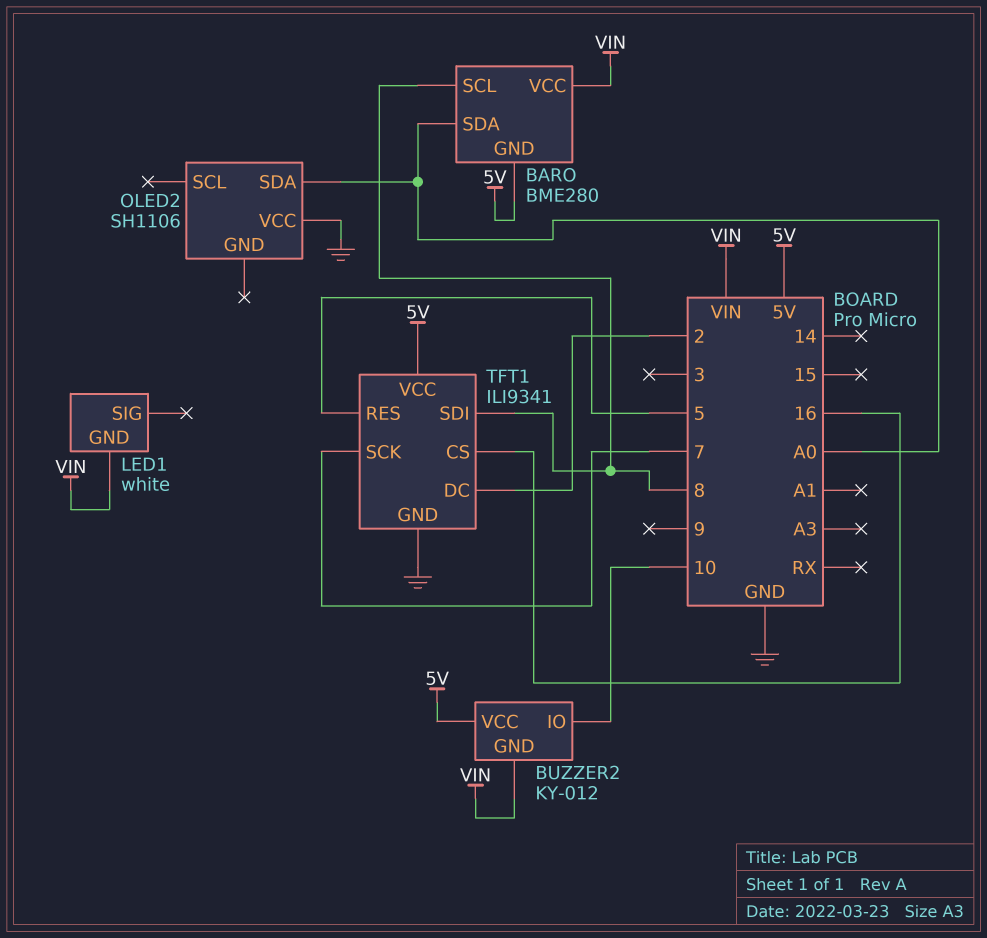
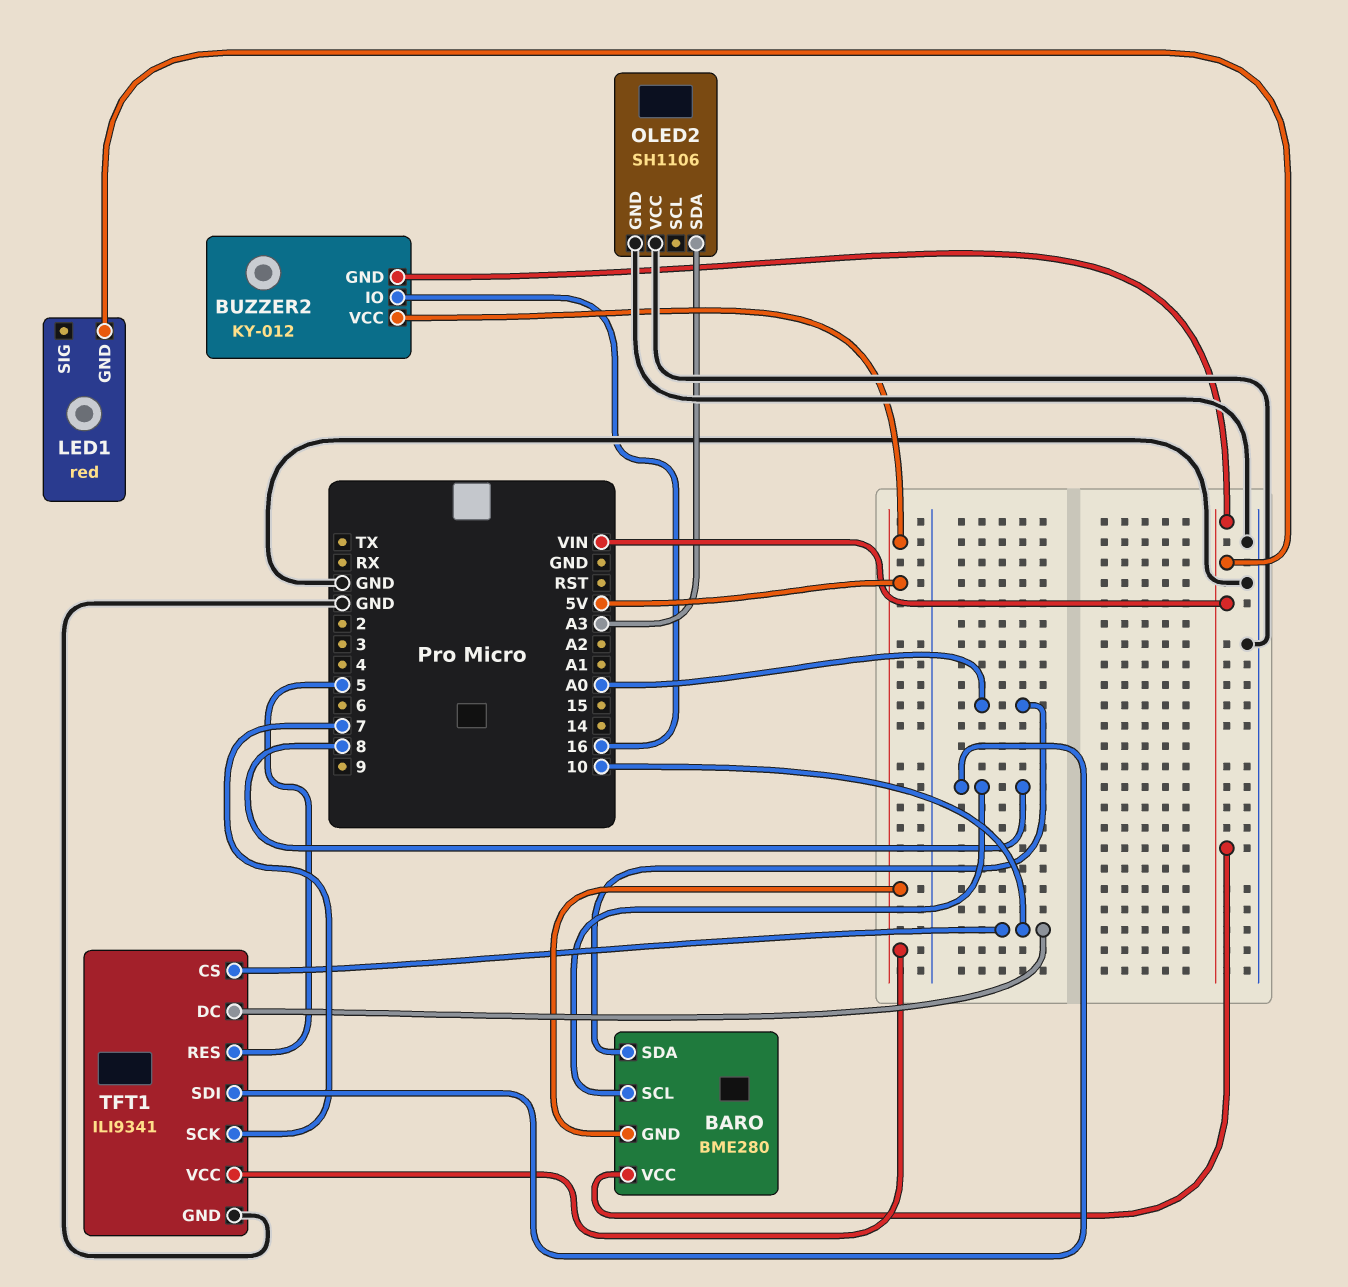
BUZZER2 pin IO: 10 -> 16
LED1: white -> red
OLED2 pin GND: none -> GND
OLED2 pin SDA: A0 -> A3
TFT1 pin CS: 16 -> 10
TFT1 pin DC: 2 -> 10

